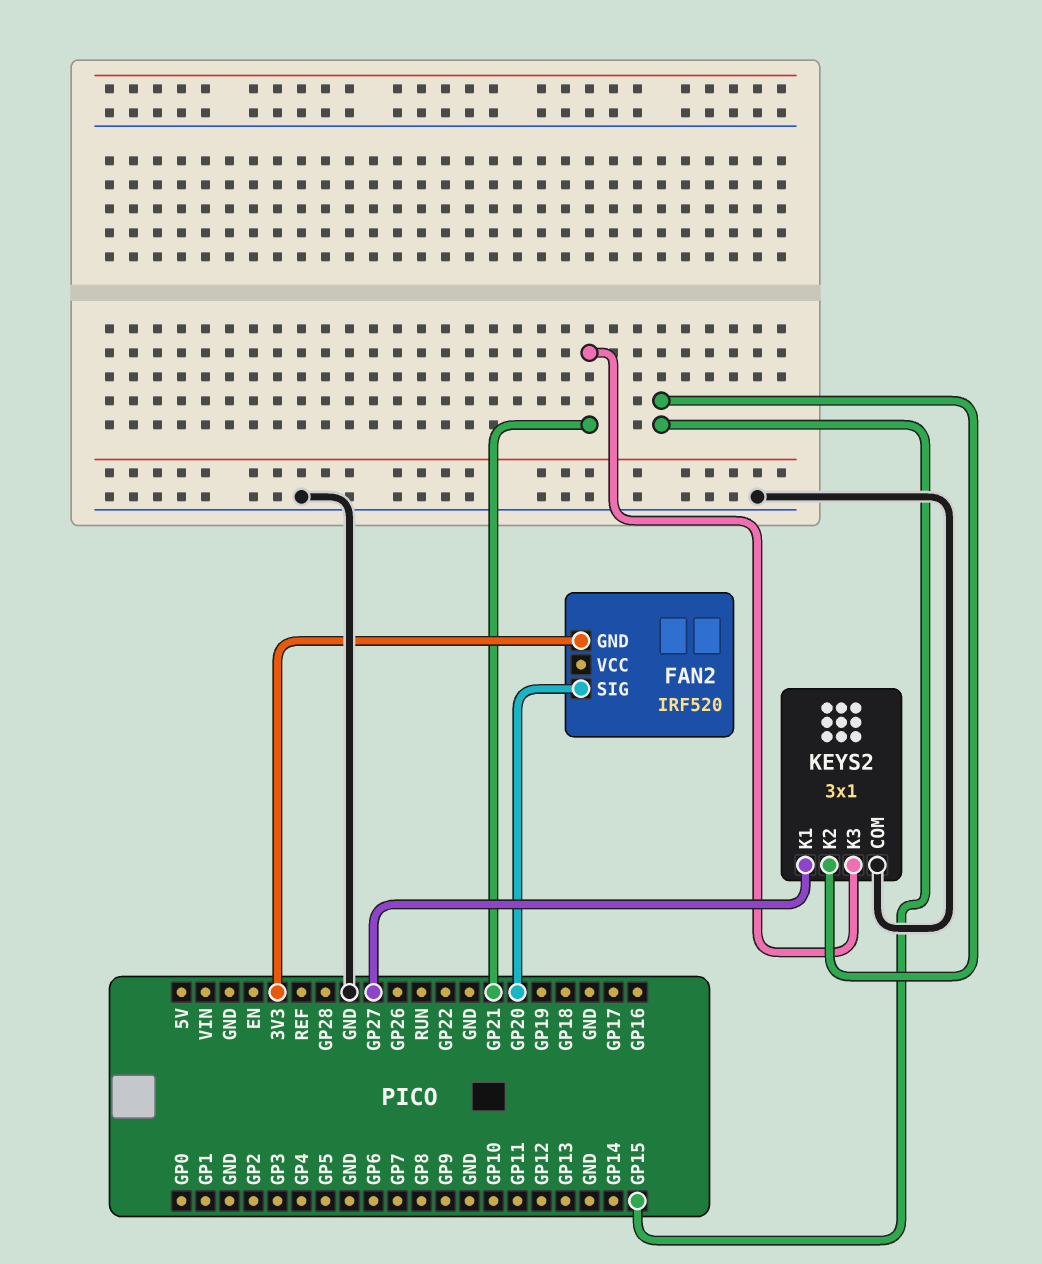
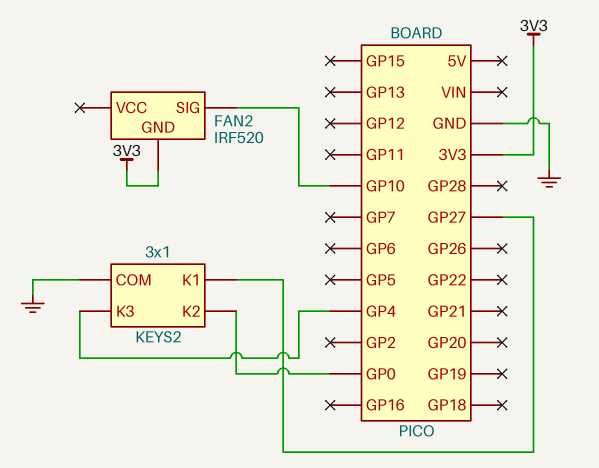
FAN2 pin SIG: GP20 -> GP10
KEYS2 pin K2: GP15 -> GP0
KEYS2 pin K3: GP21 -> GP4

